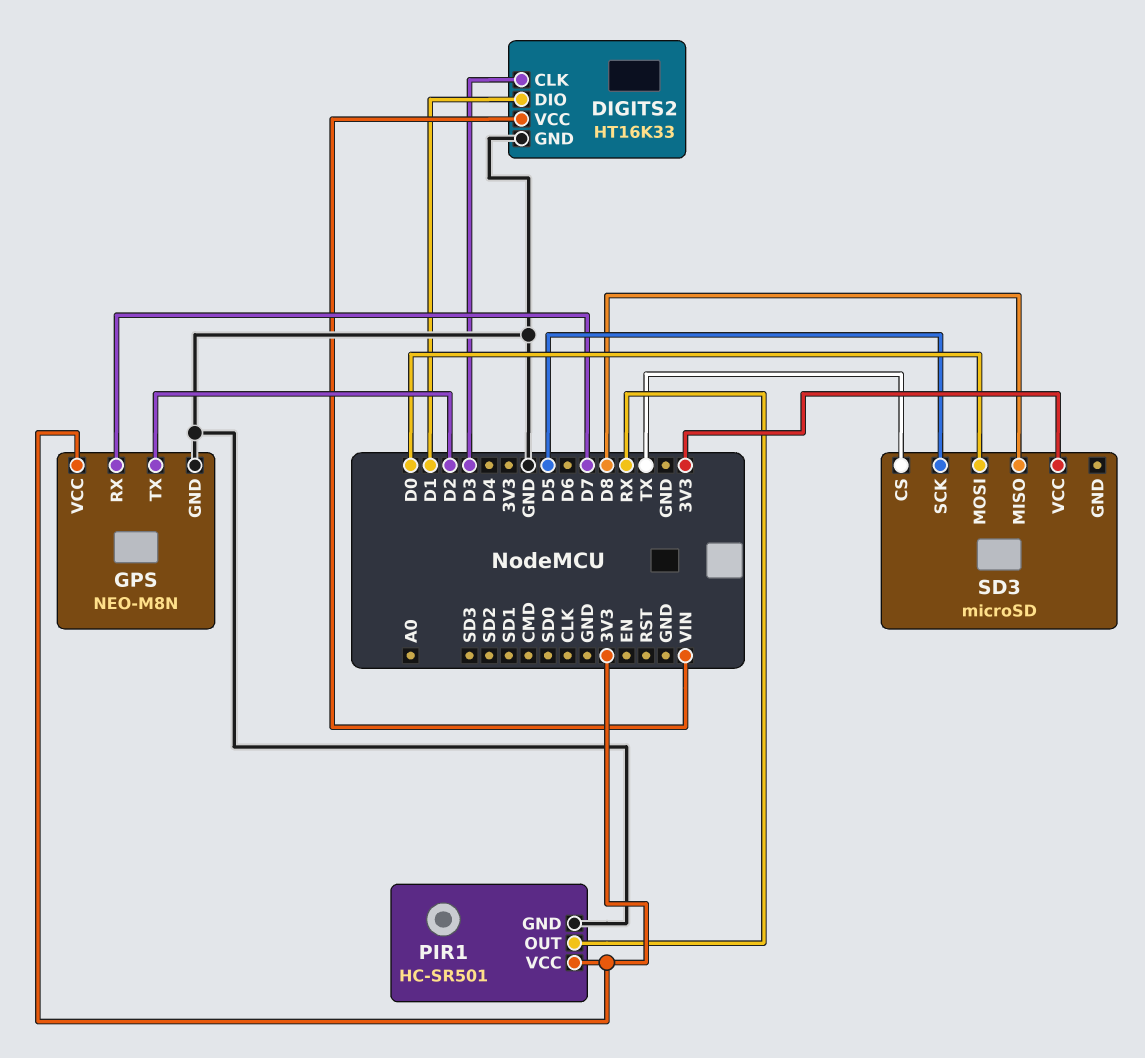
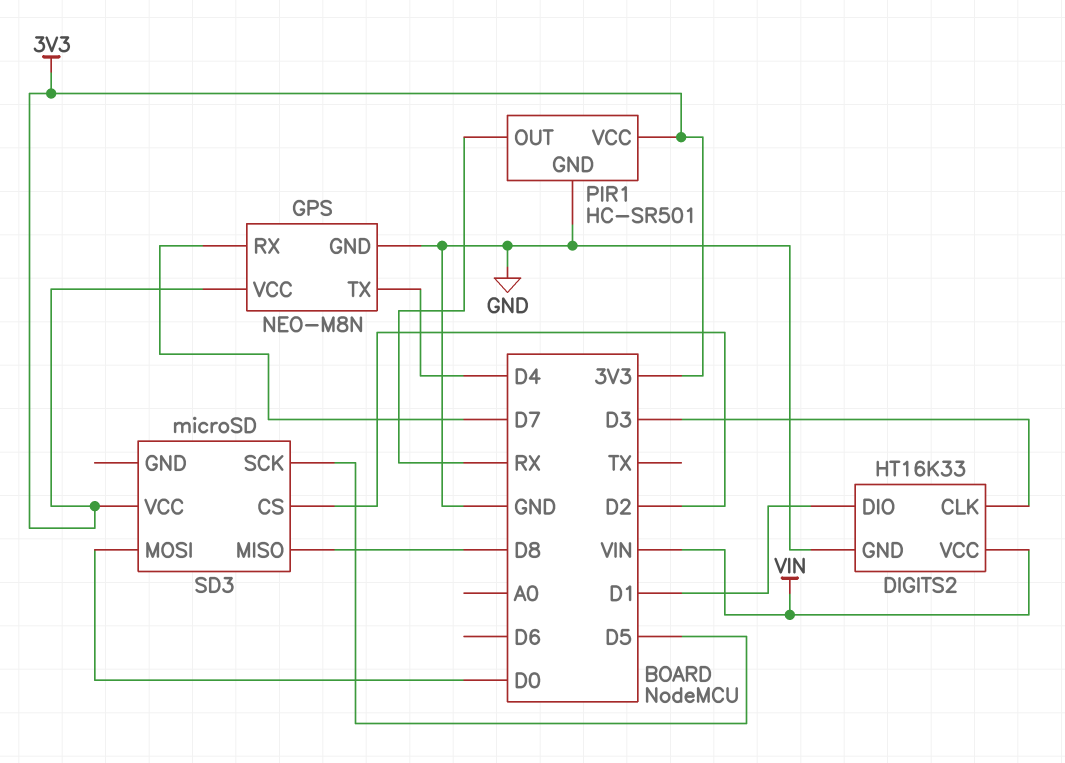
GPS pin TX: D2 -> D4
SD3 pin CS: TX -> D2

